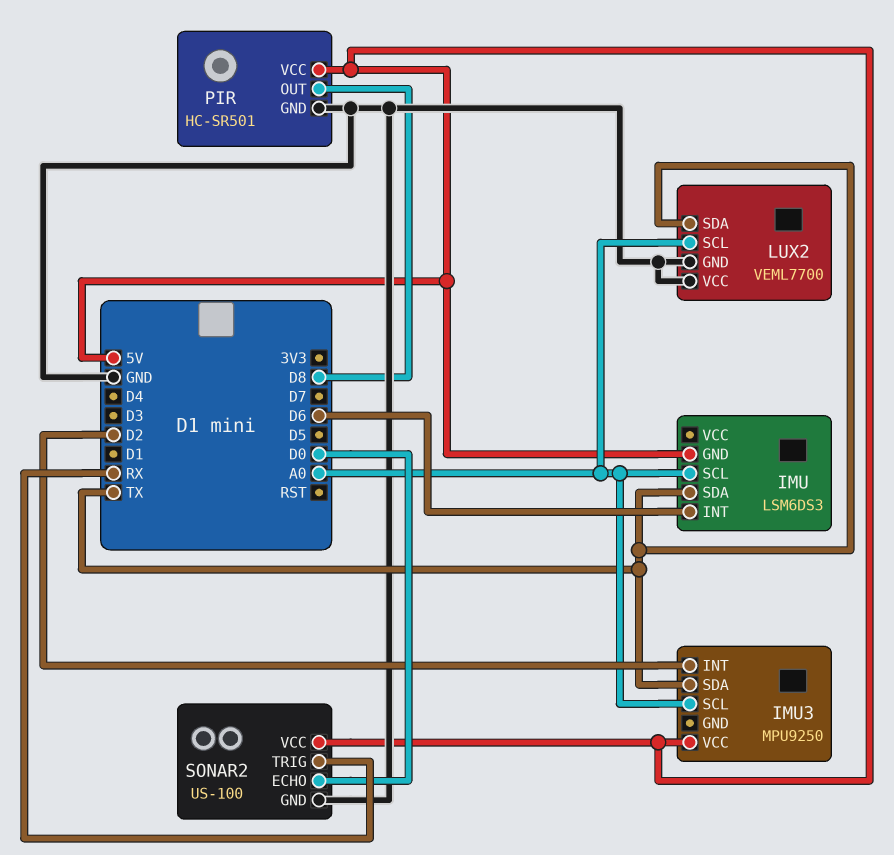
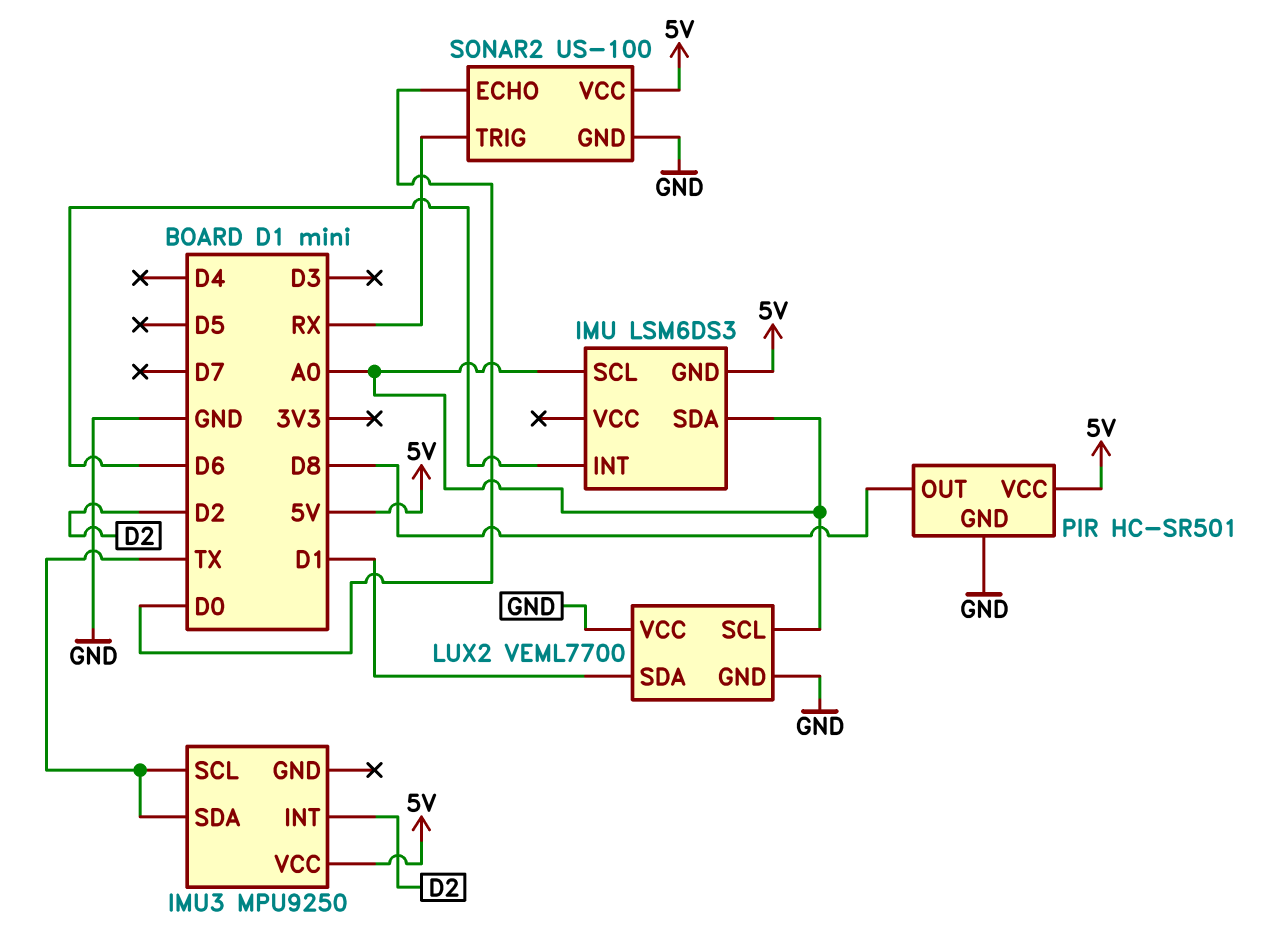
IMU pin SDA: TX -> A0
IMU3 pin SCL: A0 -> TX
LUX2 pin SDA: TX -> D1

